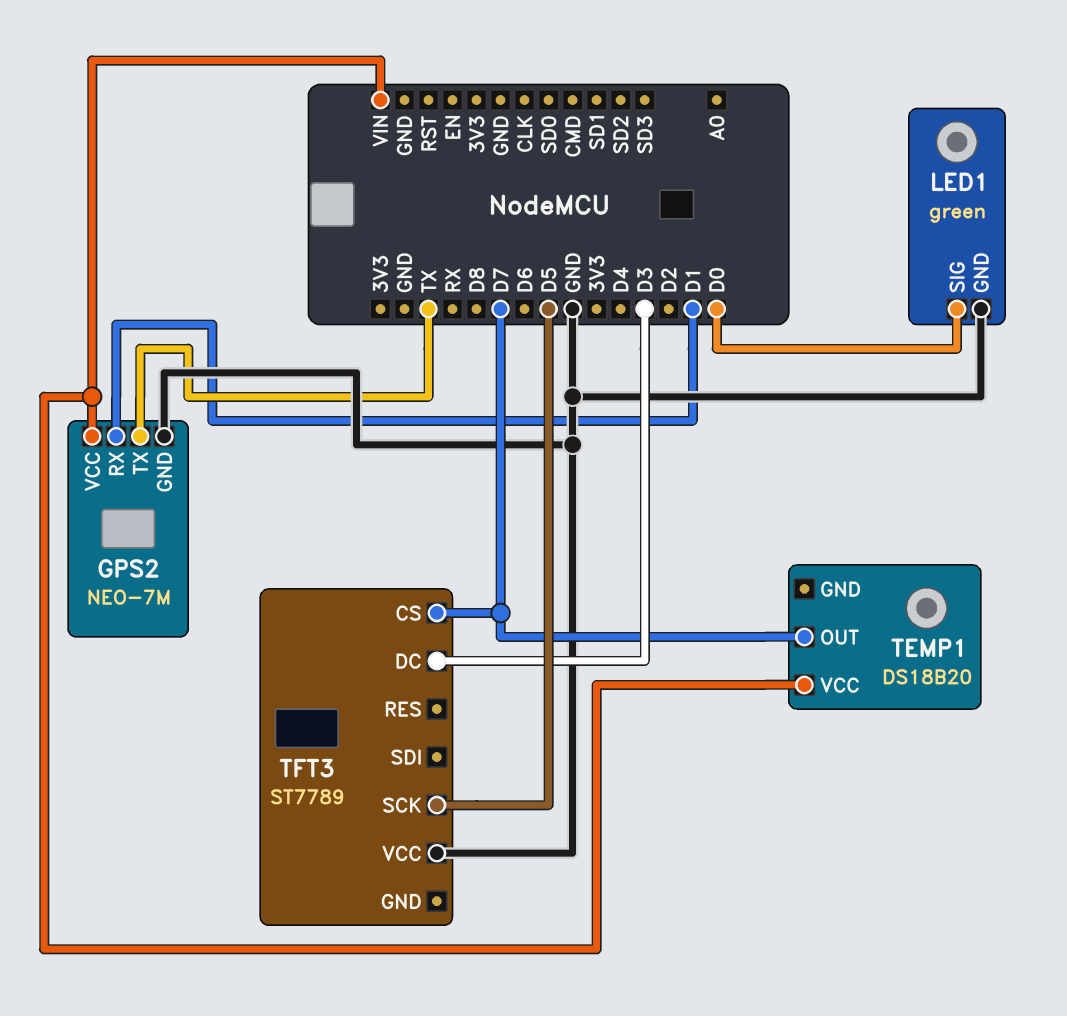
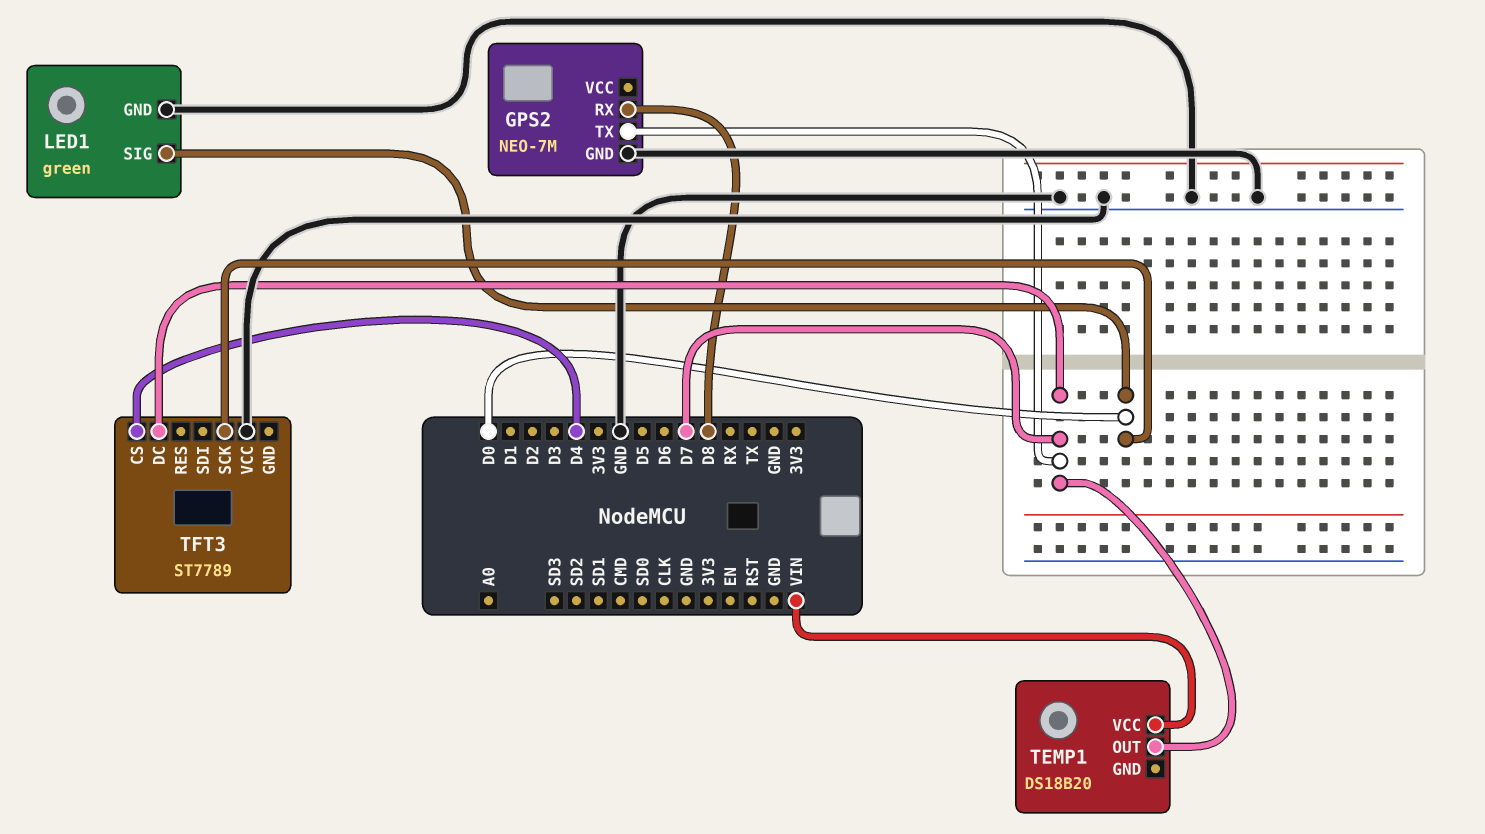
GPS2 pin RX: D1 -> D8
GPS2 pin TX: TX -> D7
GPS2 pin VCC: VIN -> none
TFT3 pin CS: D7 -> D4
TFT3 pin DC: D3 -> D7
TFT3 pin SCK: D5 -> D0

